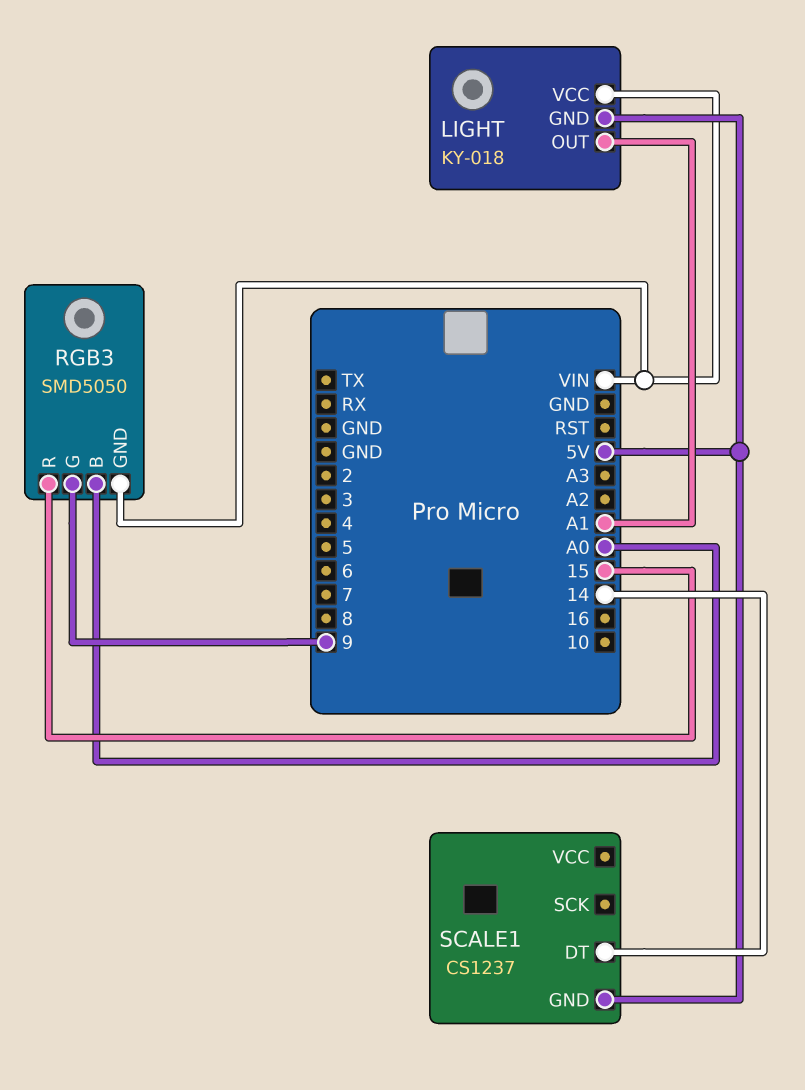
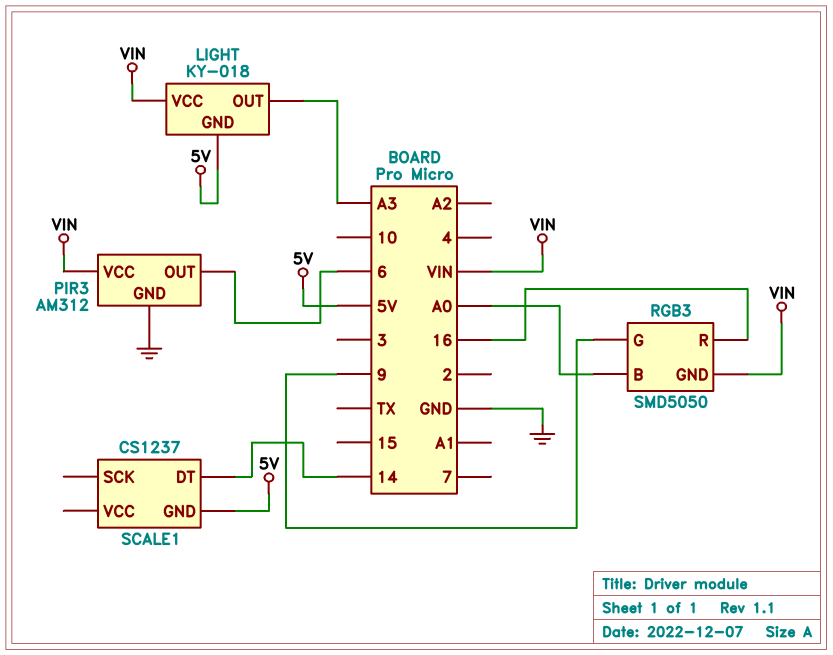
LIGHT pin OUT: A1 -> A3
PIR3: none -> AM312
PIR3 pin GND: none -> GND
PIR3 pin OUT: none -> 6
PIR3 pin VCC: none -> VIN
RGB3 pin R: 15 -> 16

